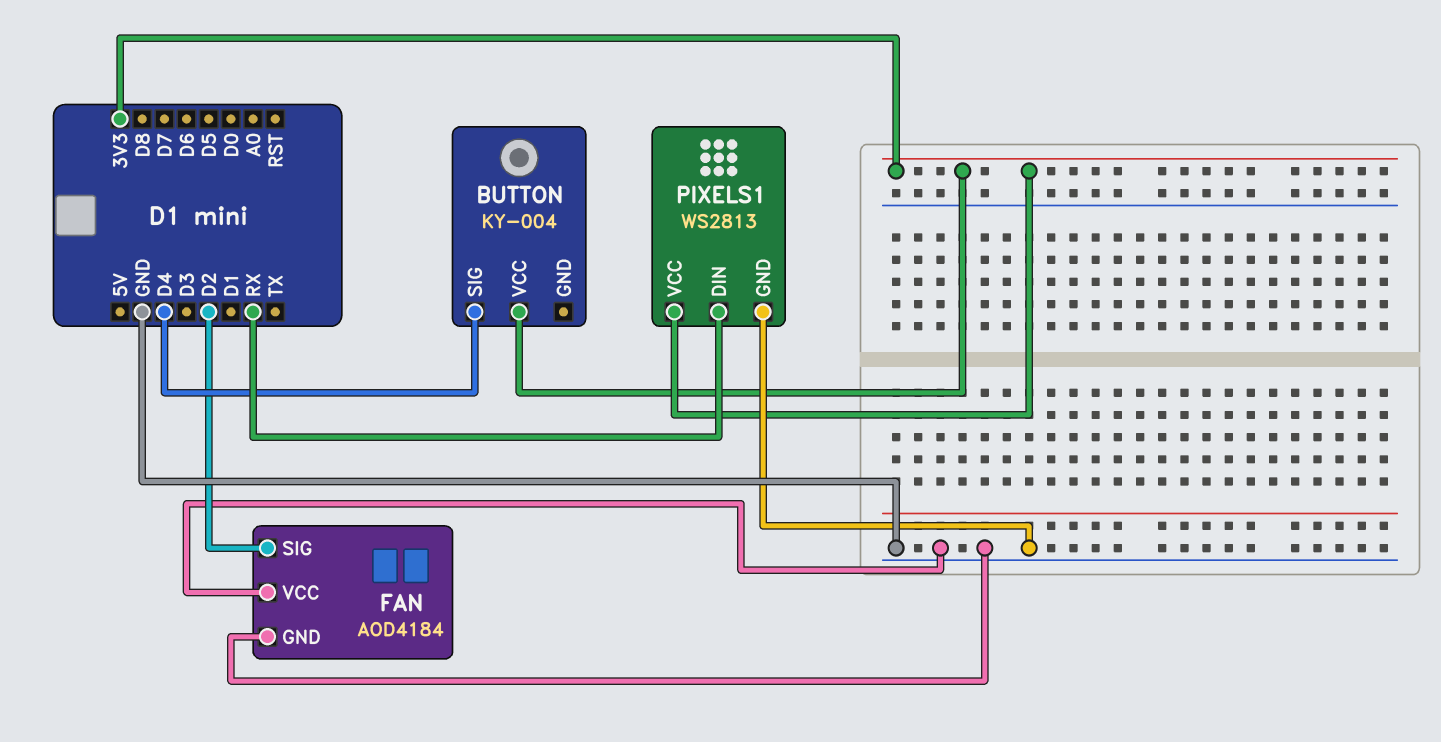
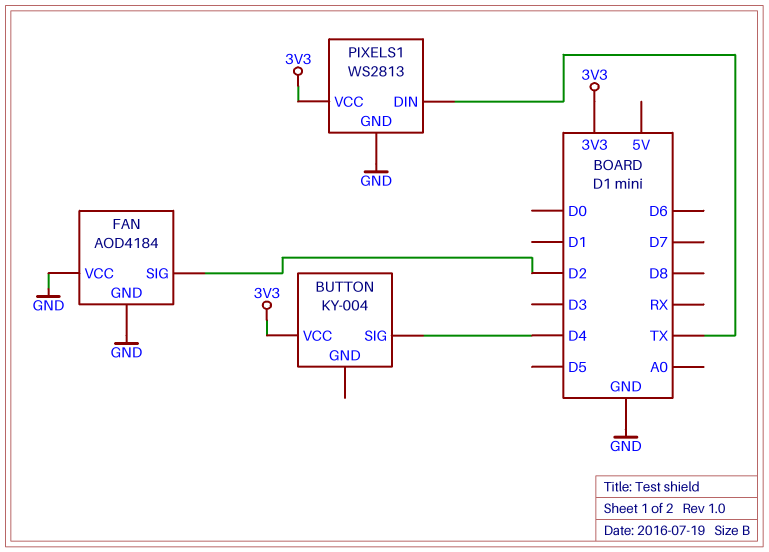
PIXELS1 pin DIN: RX -> TX

